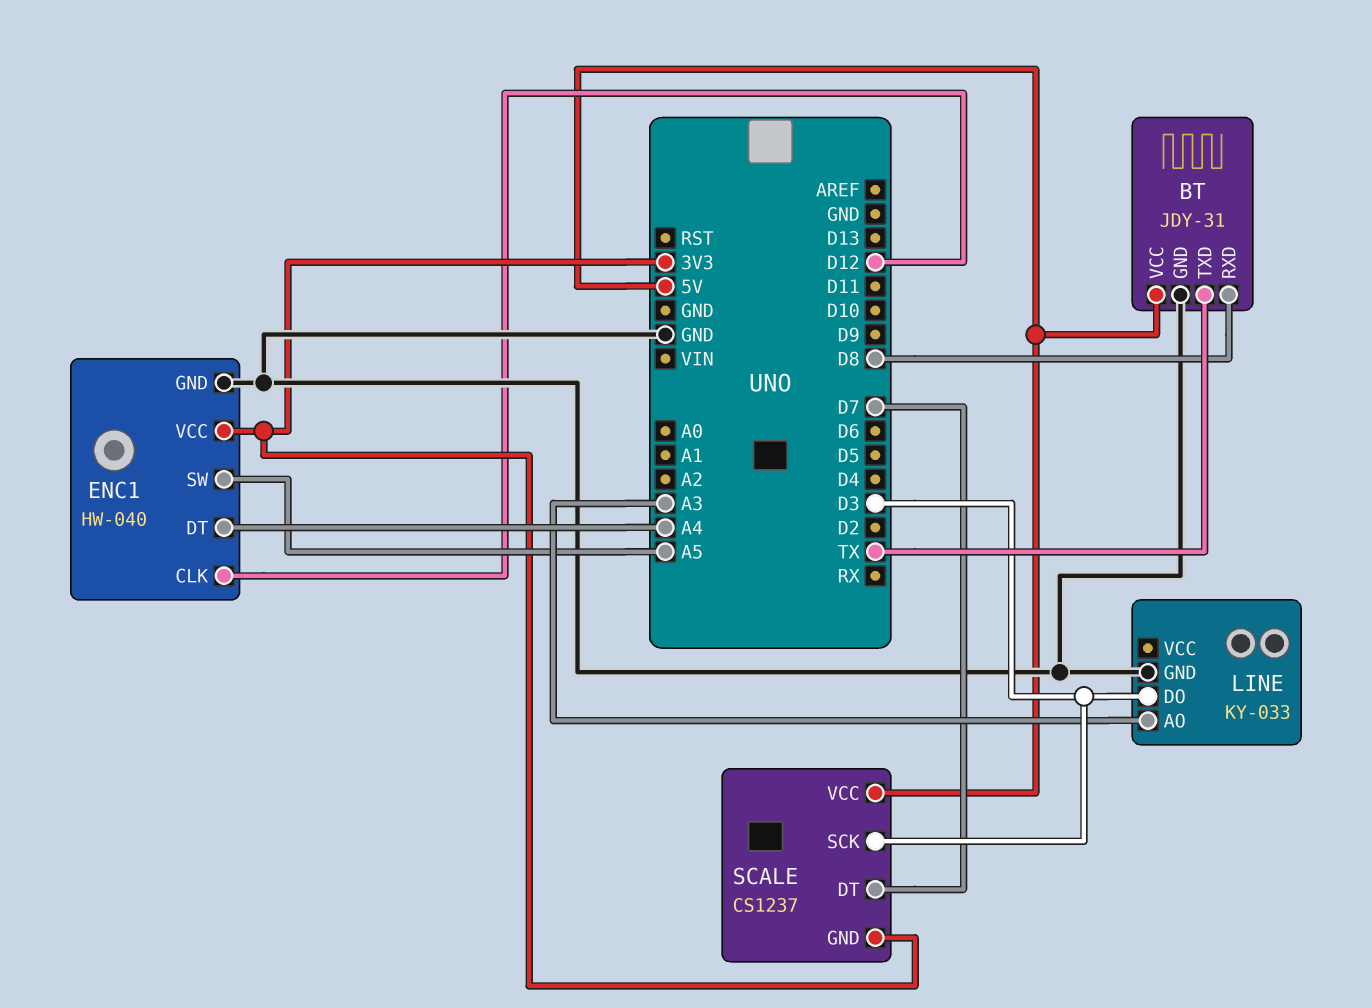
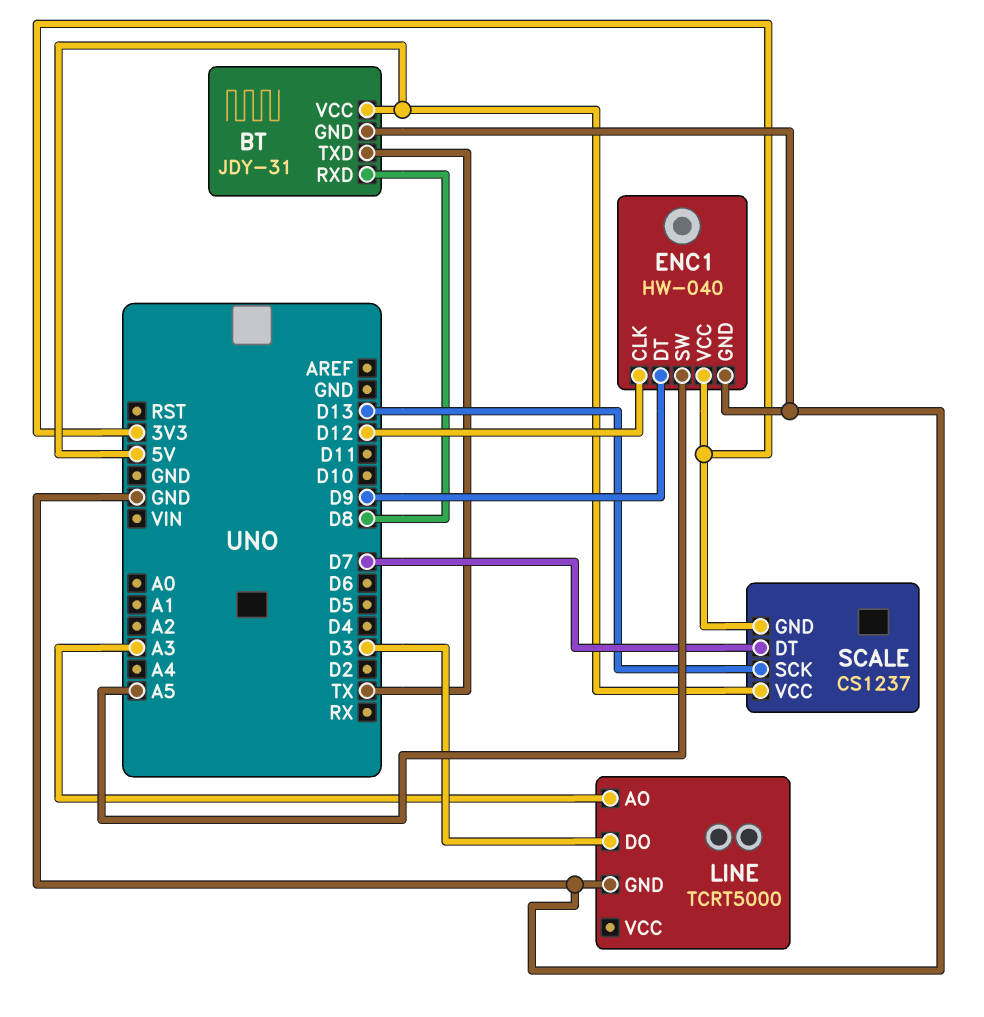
ENC1 pin DT: A4 -> D9
LINE: KY-033 -> TCRT5000
SCALE pin SCK: D3 -> D13

